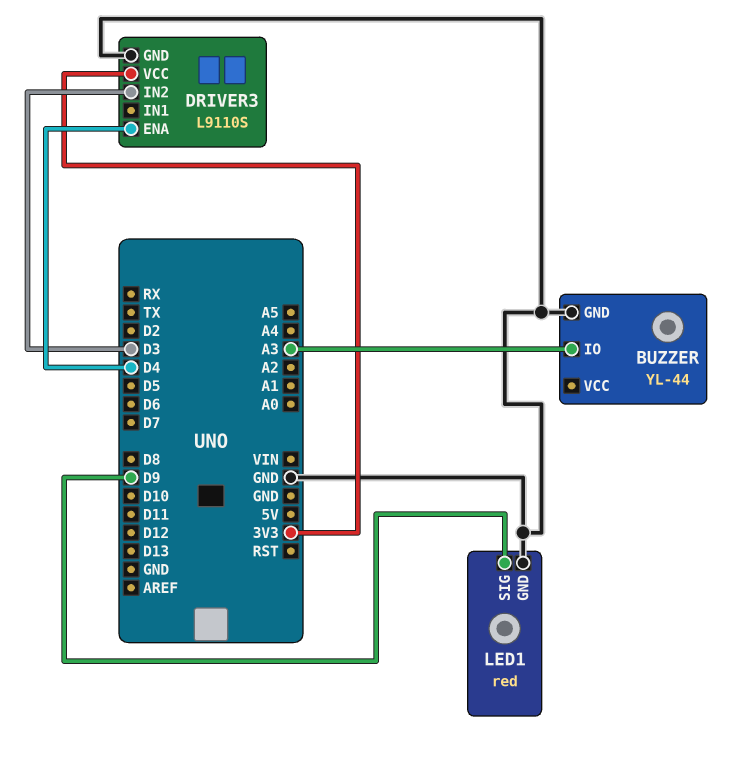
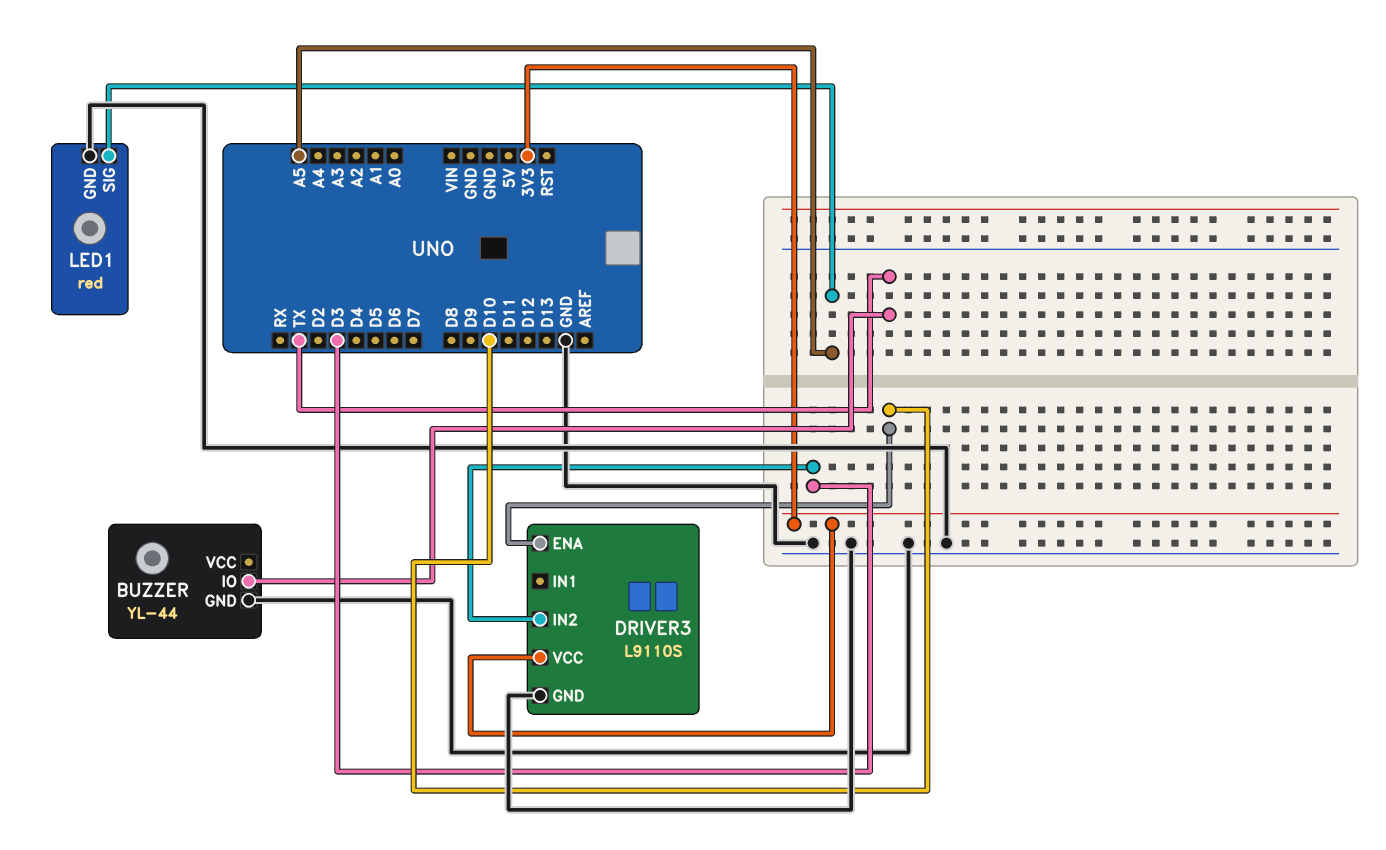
BUZZER pin IO: A3 -> TX
DRIVER3 pin ENA: D4 -> D10
LED1 pin SIG: D9 -> A5

